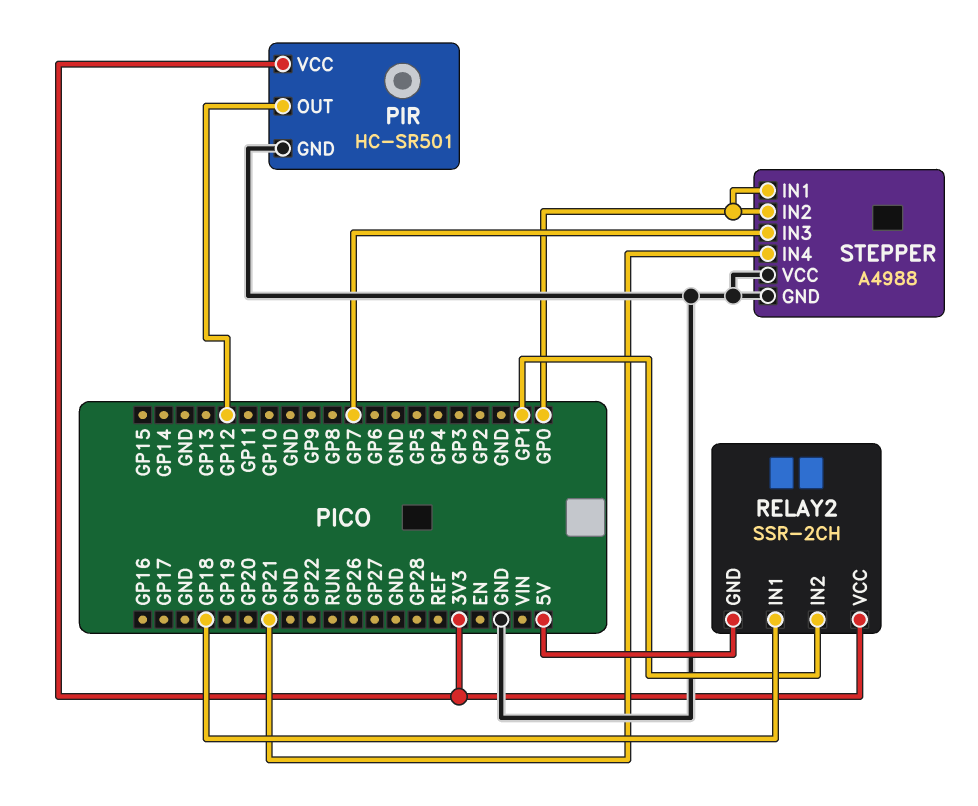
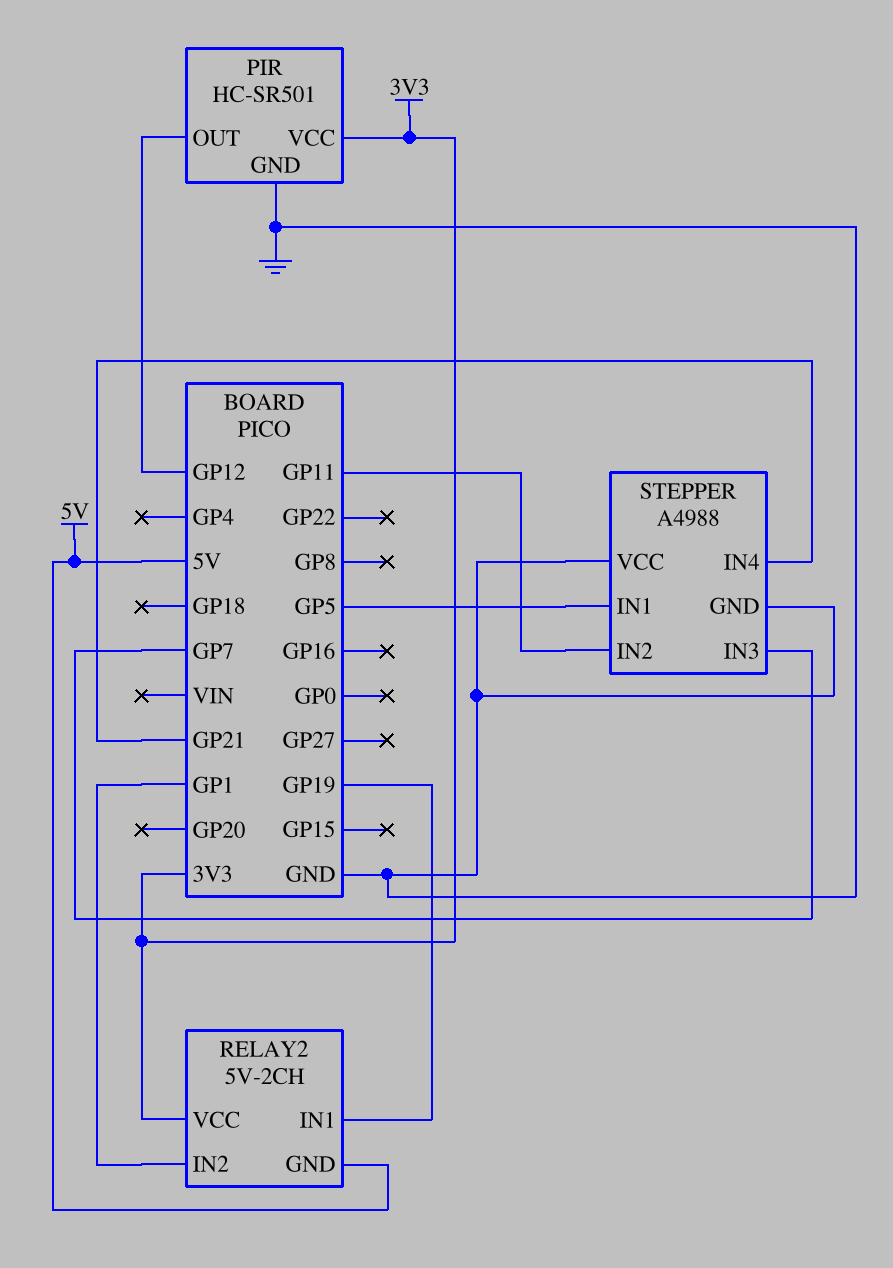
RELAY2: SSR-2CH -> 5V-2CH
RELAY2 pin IN1: GP18 -> GP19
STEPPER pin IN1: GP0 -> GP5
STEPPER pin IN2: GP0 -> GP11

